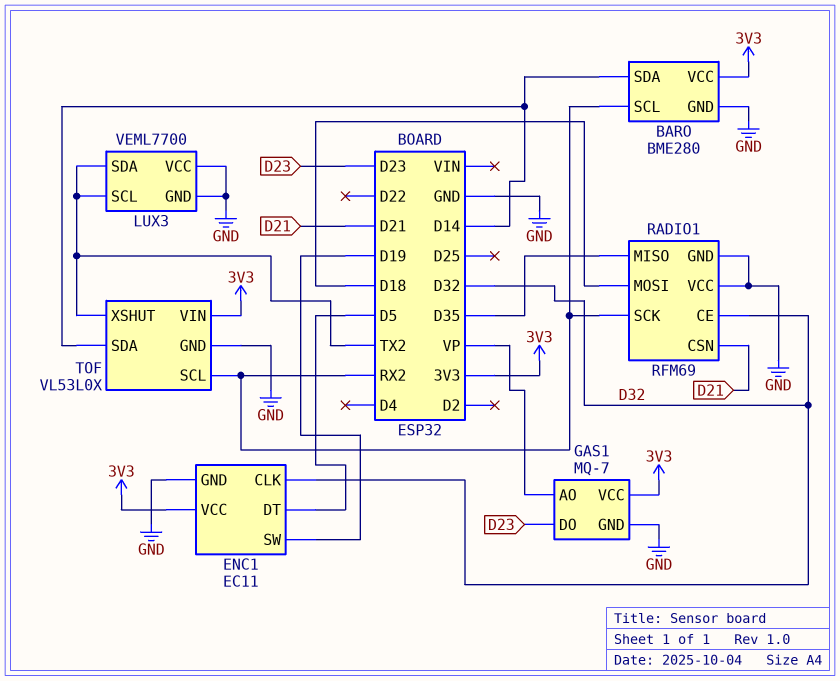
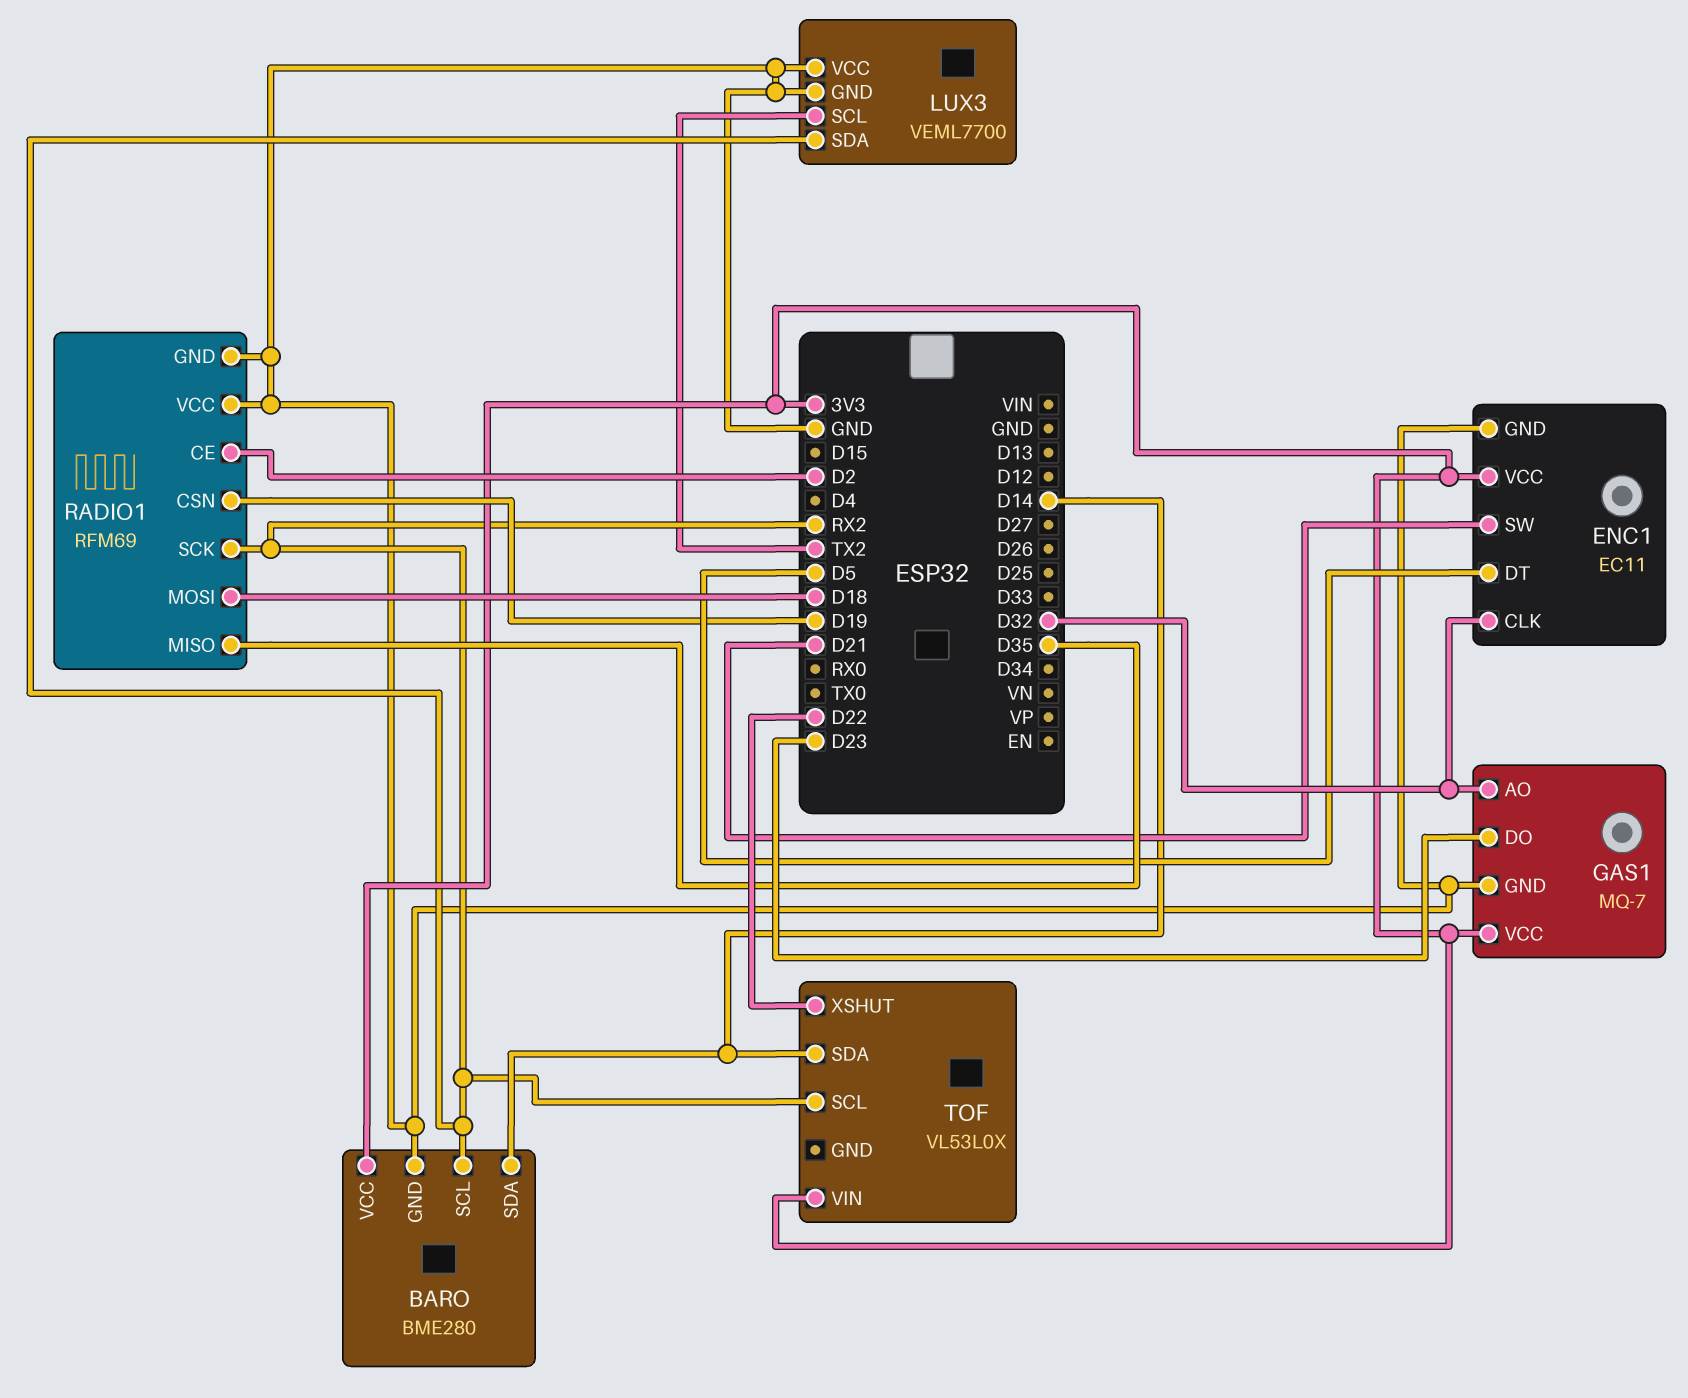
ENC1 pin SW: D19 -> D21
GAS1 pin AO: VP -> D32
LUX3 pin SDA: TX2 -> RX2
RADIO1 pin CE: D32 -> D2
RADIO1 pin CSN: D21 -> D19
TOF pin GND: GND -> none
TOF pin XSHUT: TX2 -> D22

